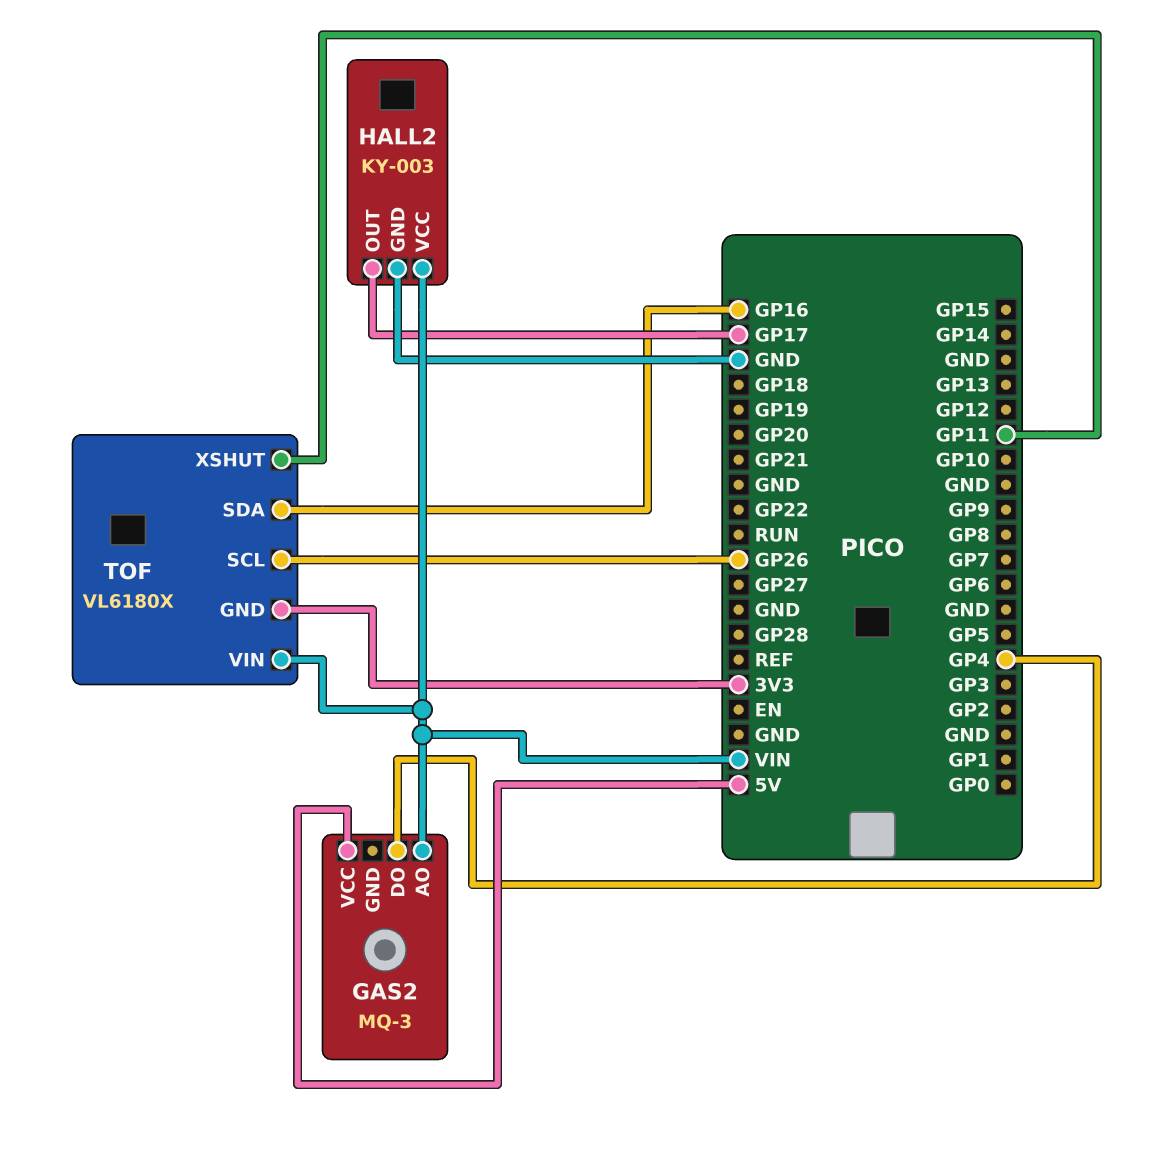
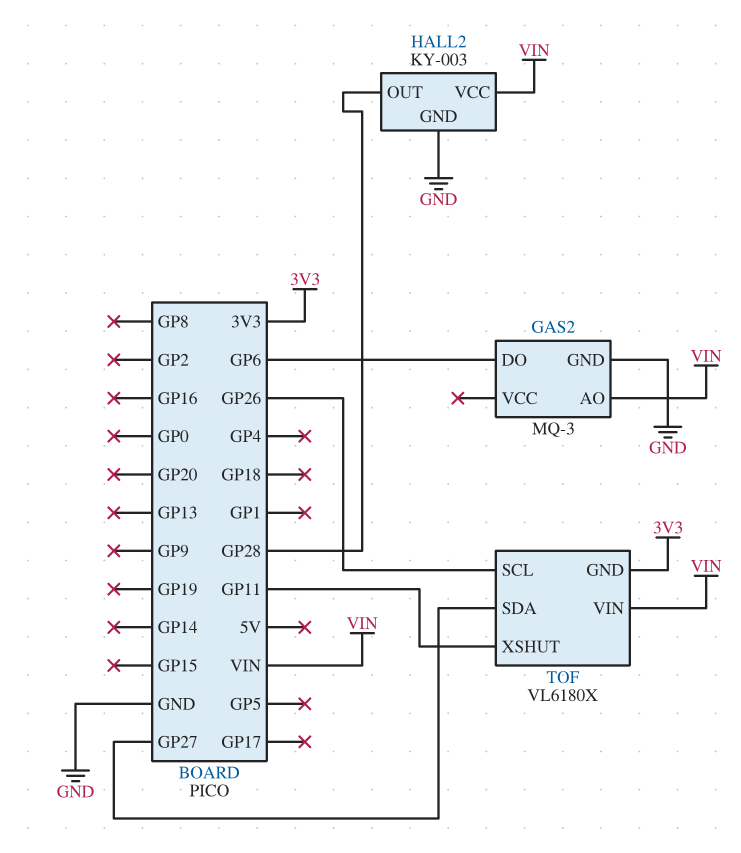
GAS2 pin DO: GP4 -> GP6
GAS2 pin GND: none -> GND
GAS2 pin VCC: 5V -> none
HALL2 pin OUT: GP17 -> GP28
TOF pin SDA: GP16 -> GP27

